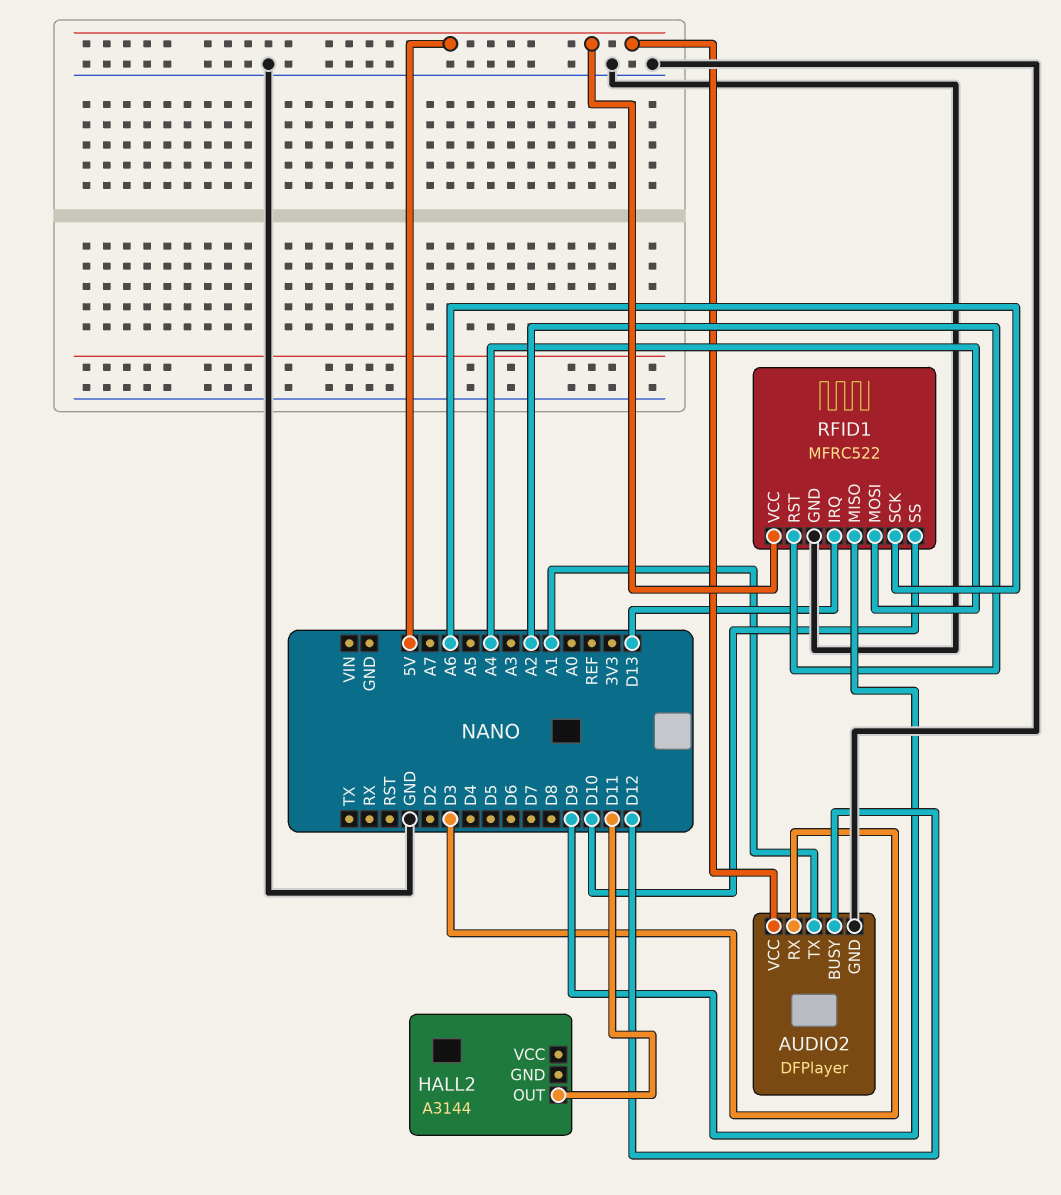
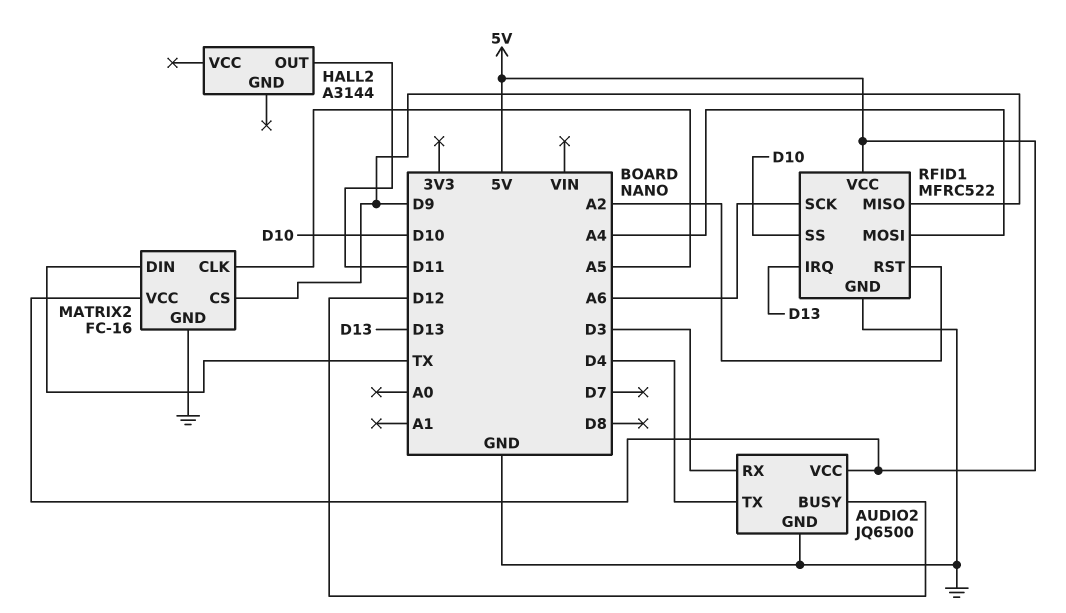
AUDIO2: DFPlayer -> JQ6500
AUDIO2 pin TX: A1 -> D4
MATRIX2: none -> FC-16
MATRIX2 pin CLK: none -> A5
MATRIX2 pin CS: none -> D9
MATRIX2 pin DIN: none -> TX
MATRIX2 pin GND: none -> GND
MATRIX2 pin VCC: none -> 5V

